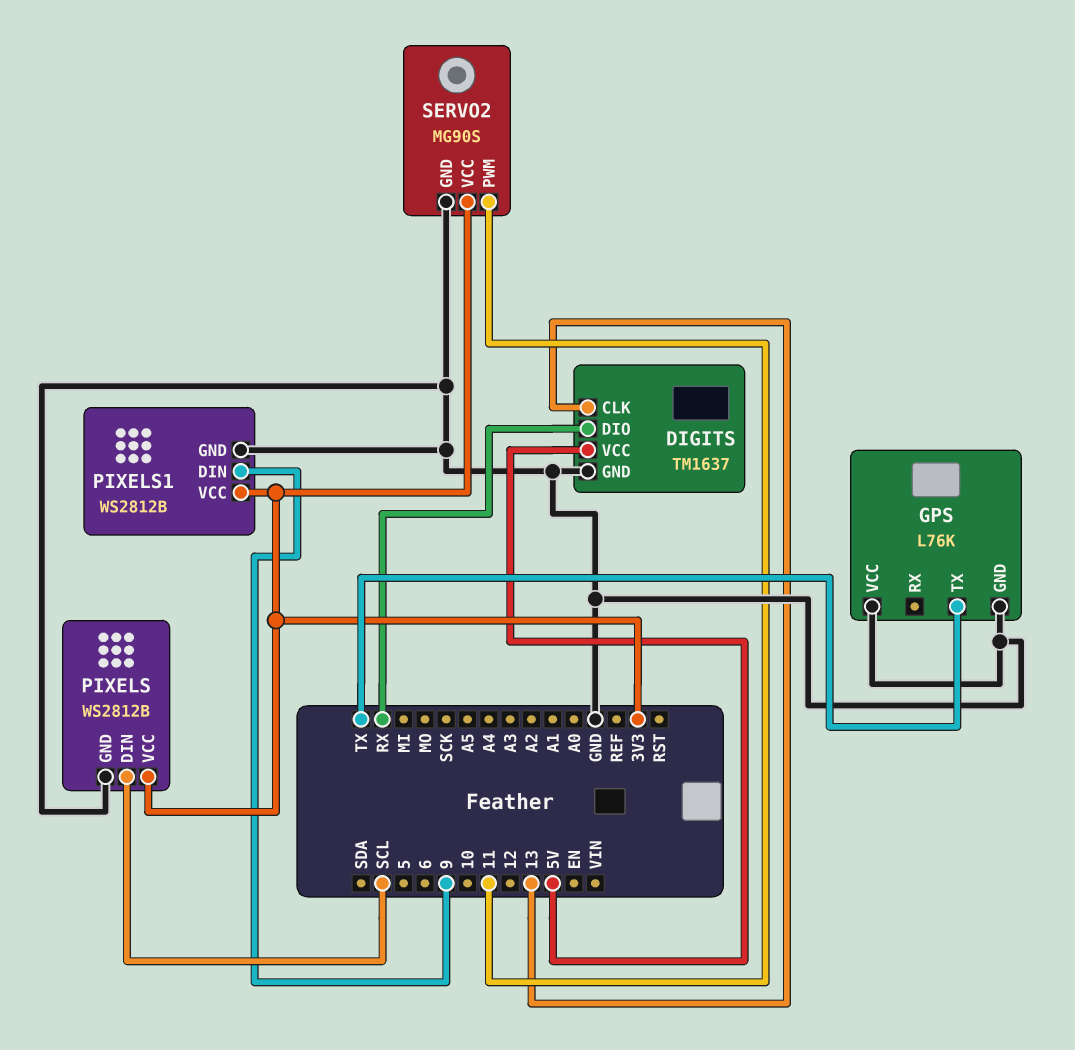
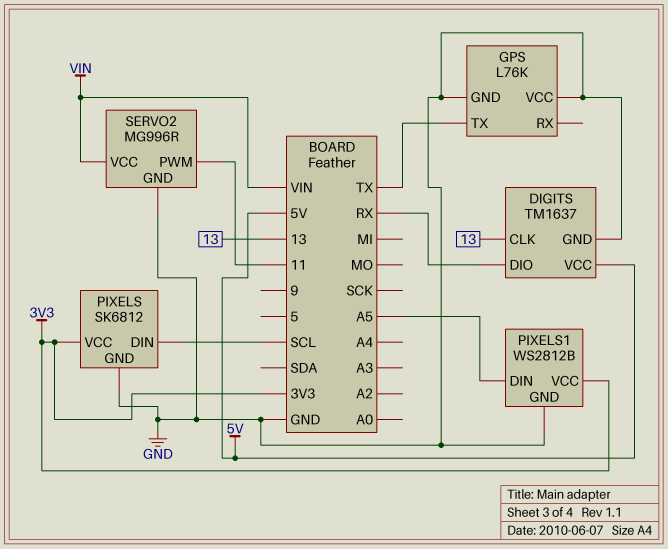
PIXELS: WS2812B -> SK6812
PIXELS1 pin DIN: 9 -> A5
SERVO2: MG90S -> MG996R
SERVO2 pin VCC: 3V3 -> VIN

